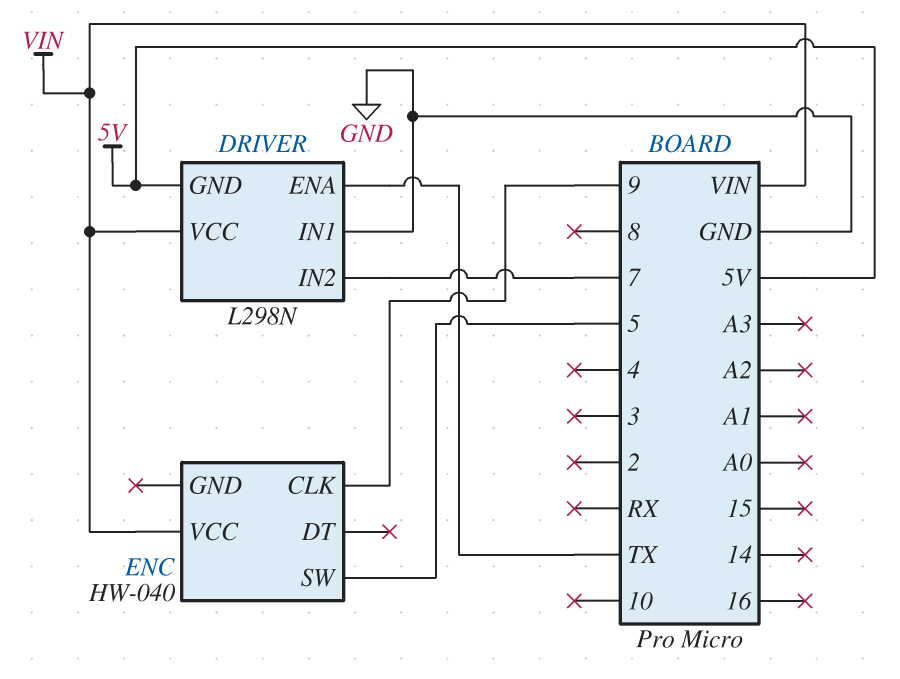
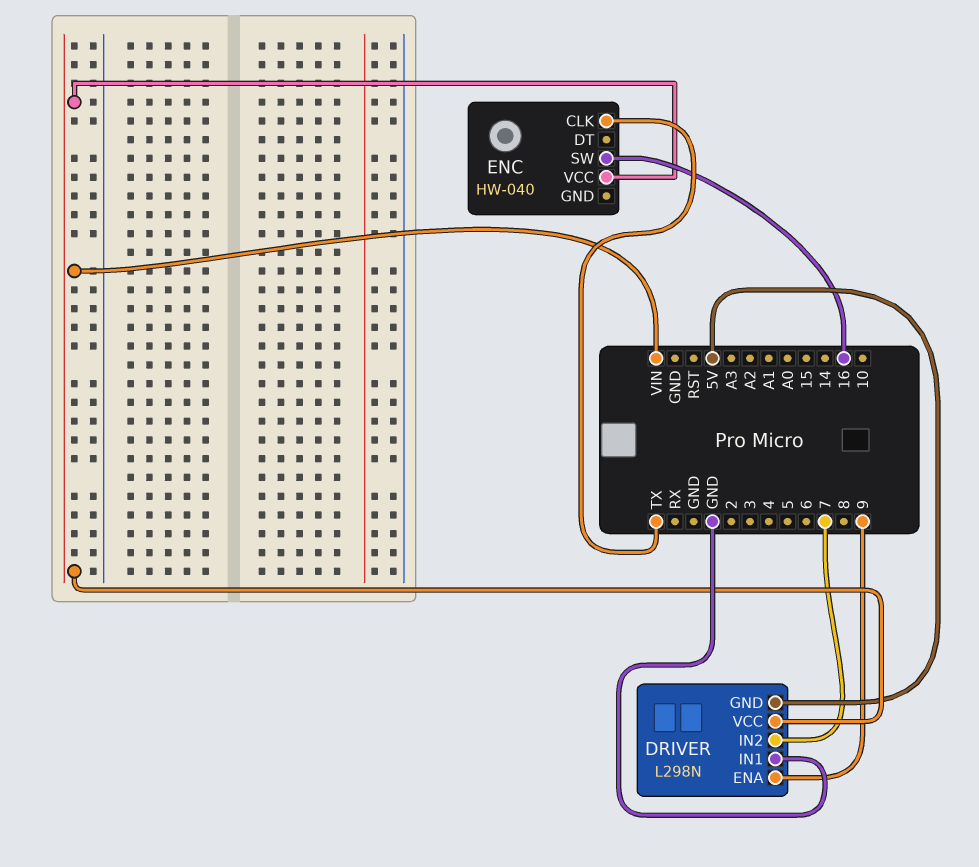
DRIVER pin ENA: TX -> 9
ENC pin CLK: 9 -> TX
ENC pin SW: 5 -> 16

